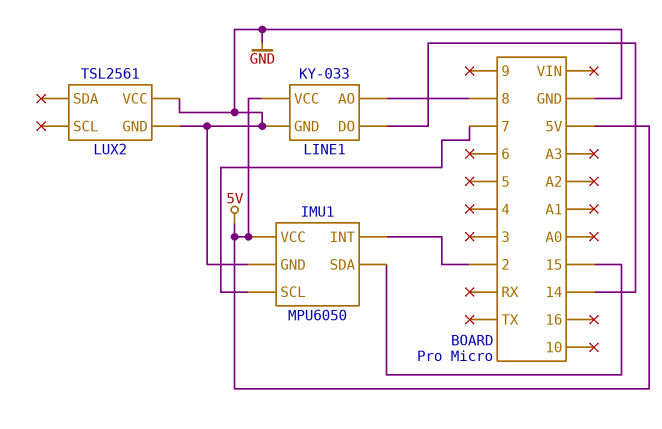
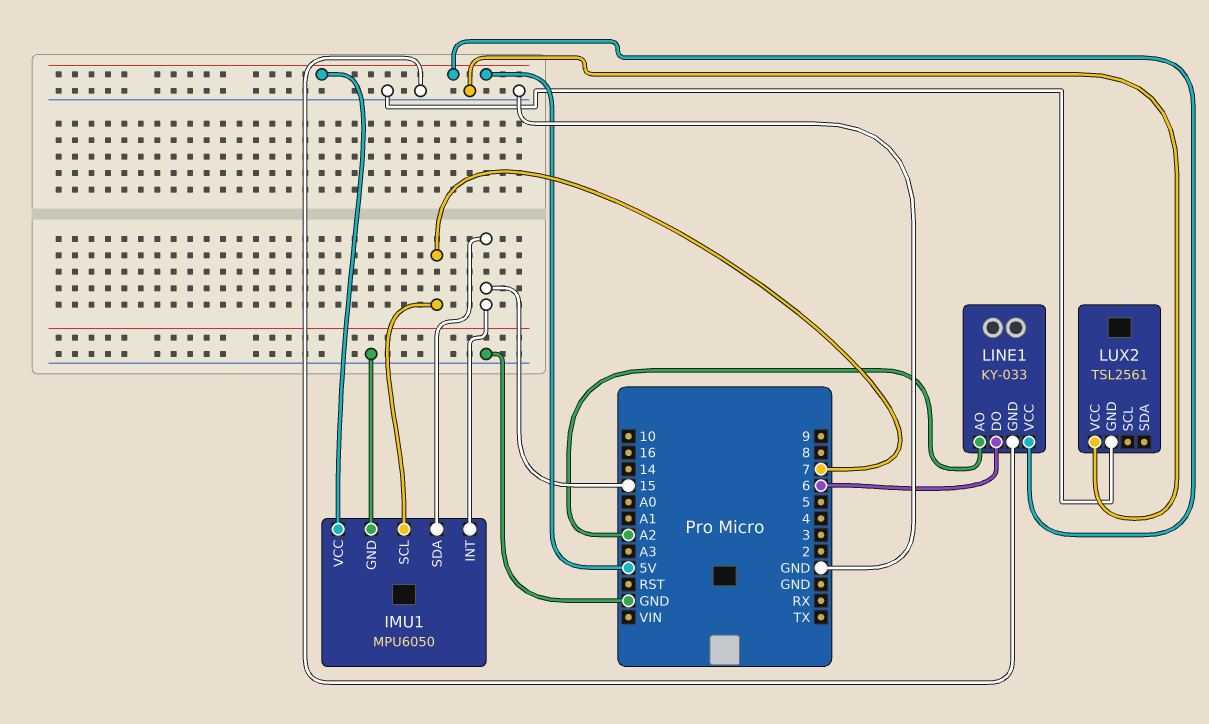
IMU1 pin INT: 2 -> 15
LINE1 pin AO: 8 -> A2
LINE1 pin DO: 14 -> 6

